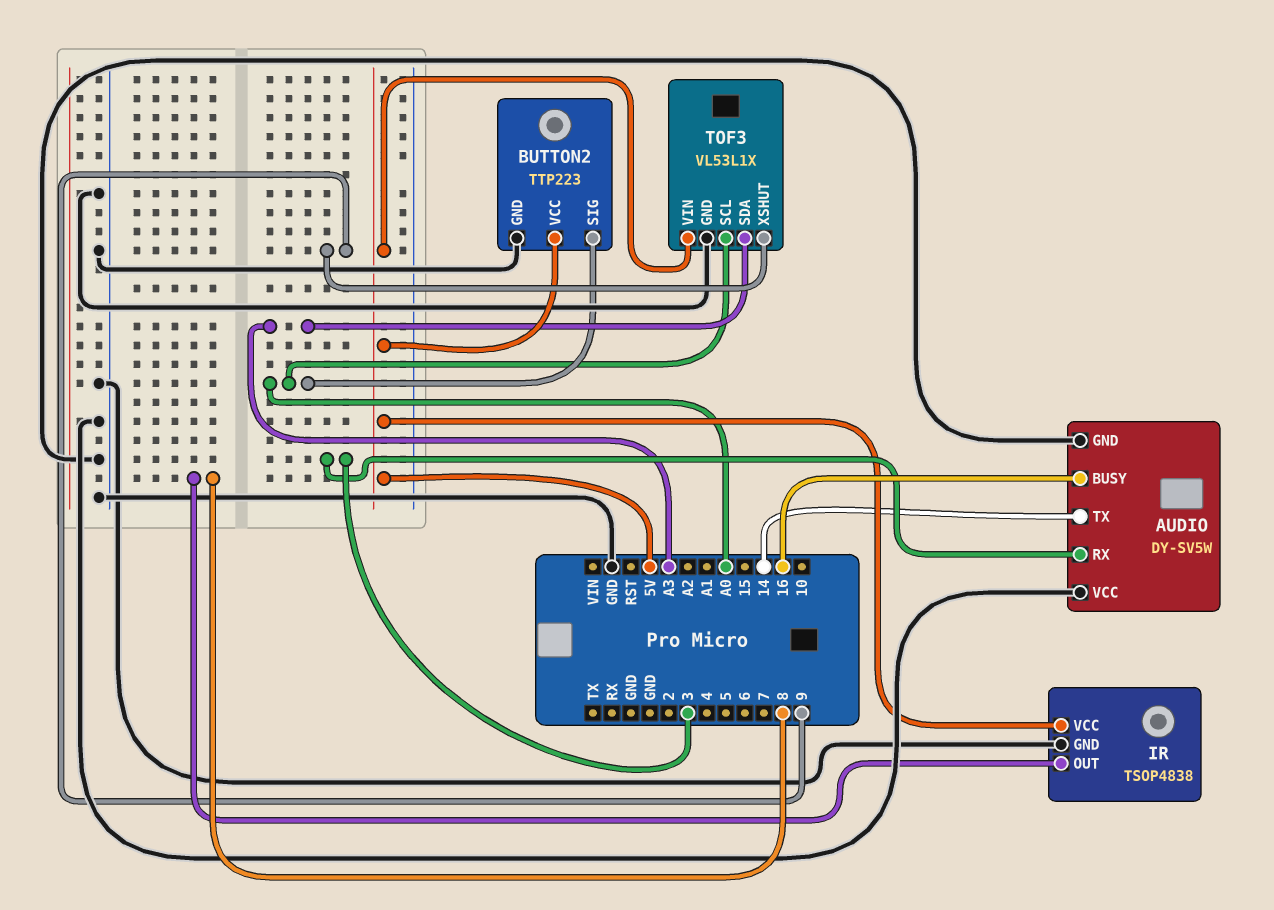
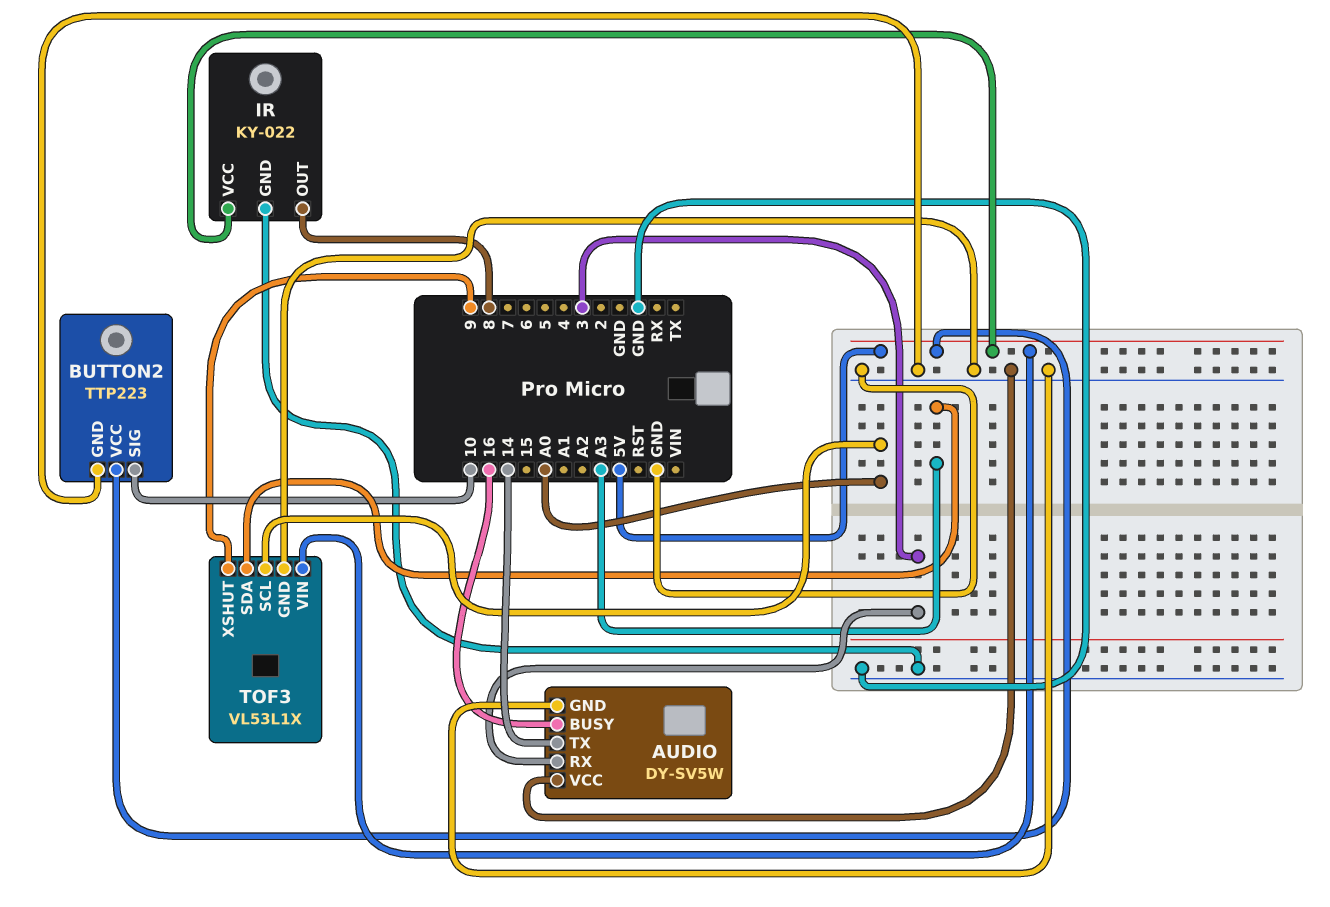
BUTTON2 pin SIG: A0 -> 10
IR: TSOP4838 -> KY-022

